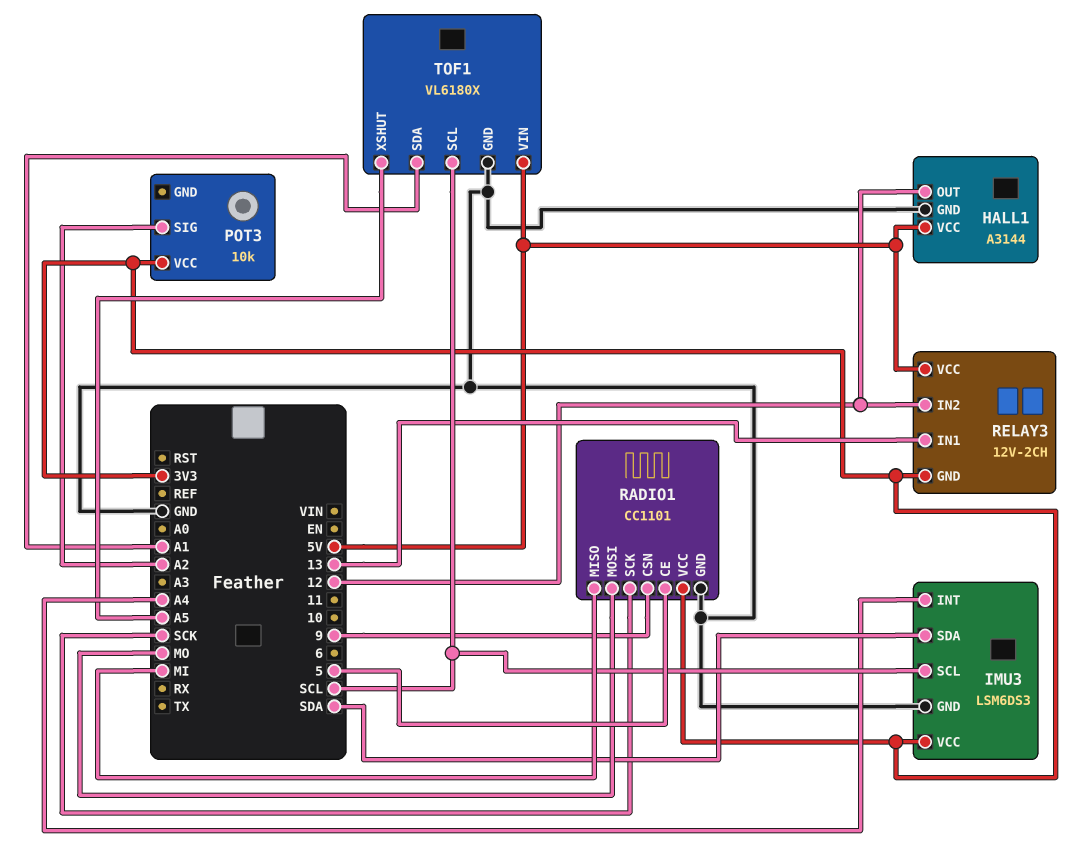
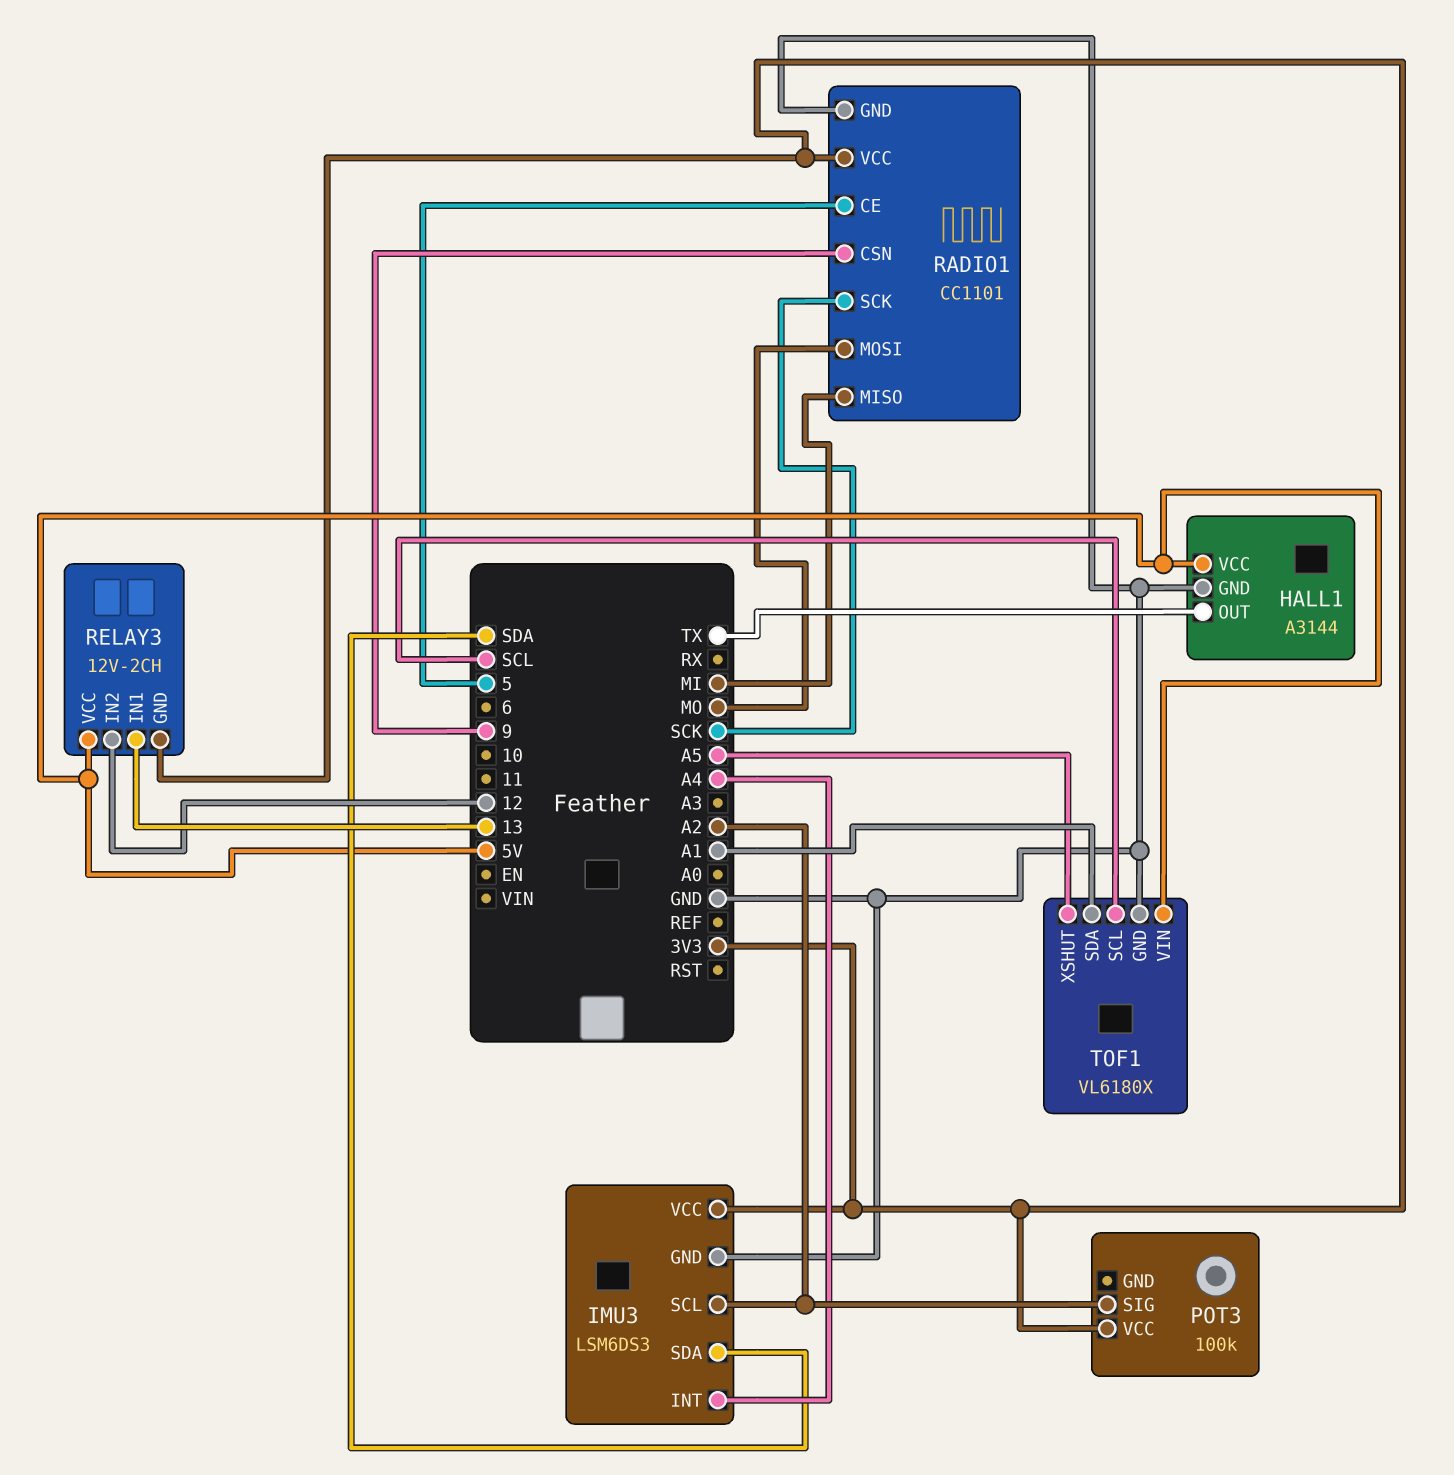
HALL1 pin OUT: 12 -> TX
IMU3 pin SCL: SCL -> A2
POT3: 10k -> 100k

